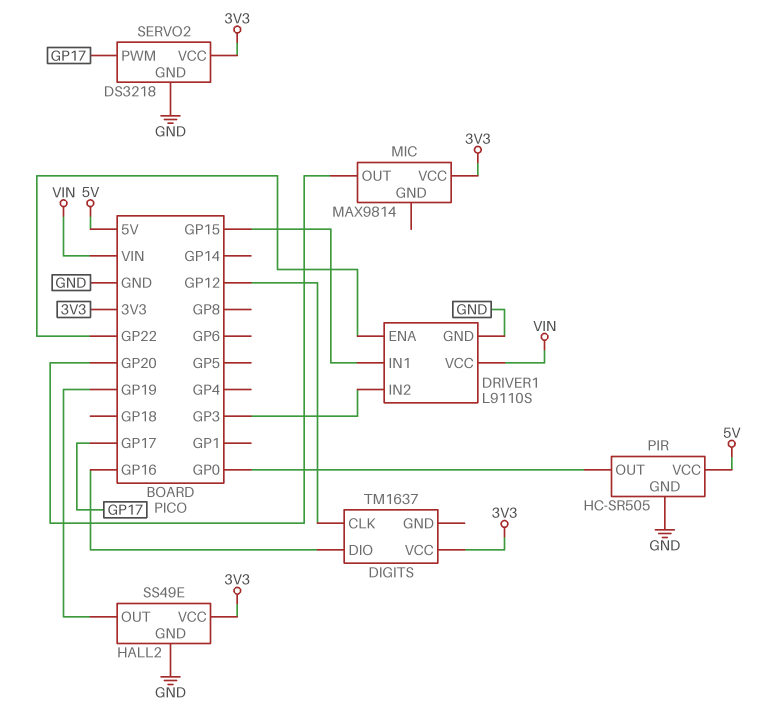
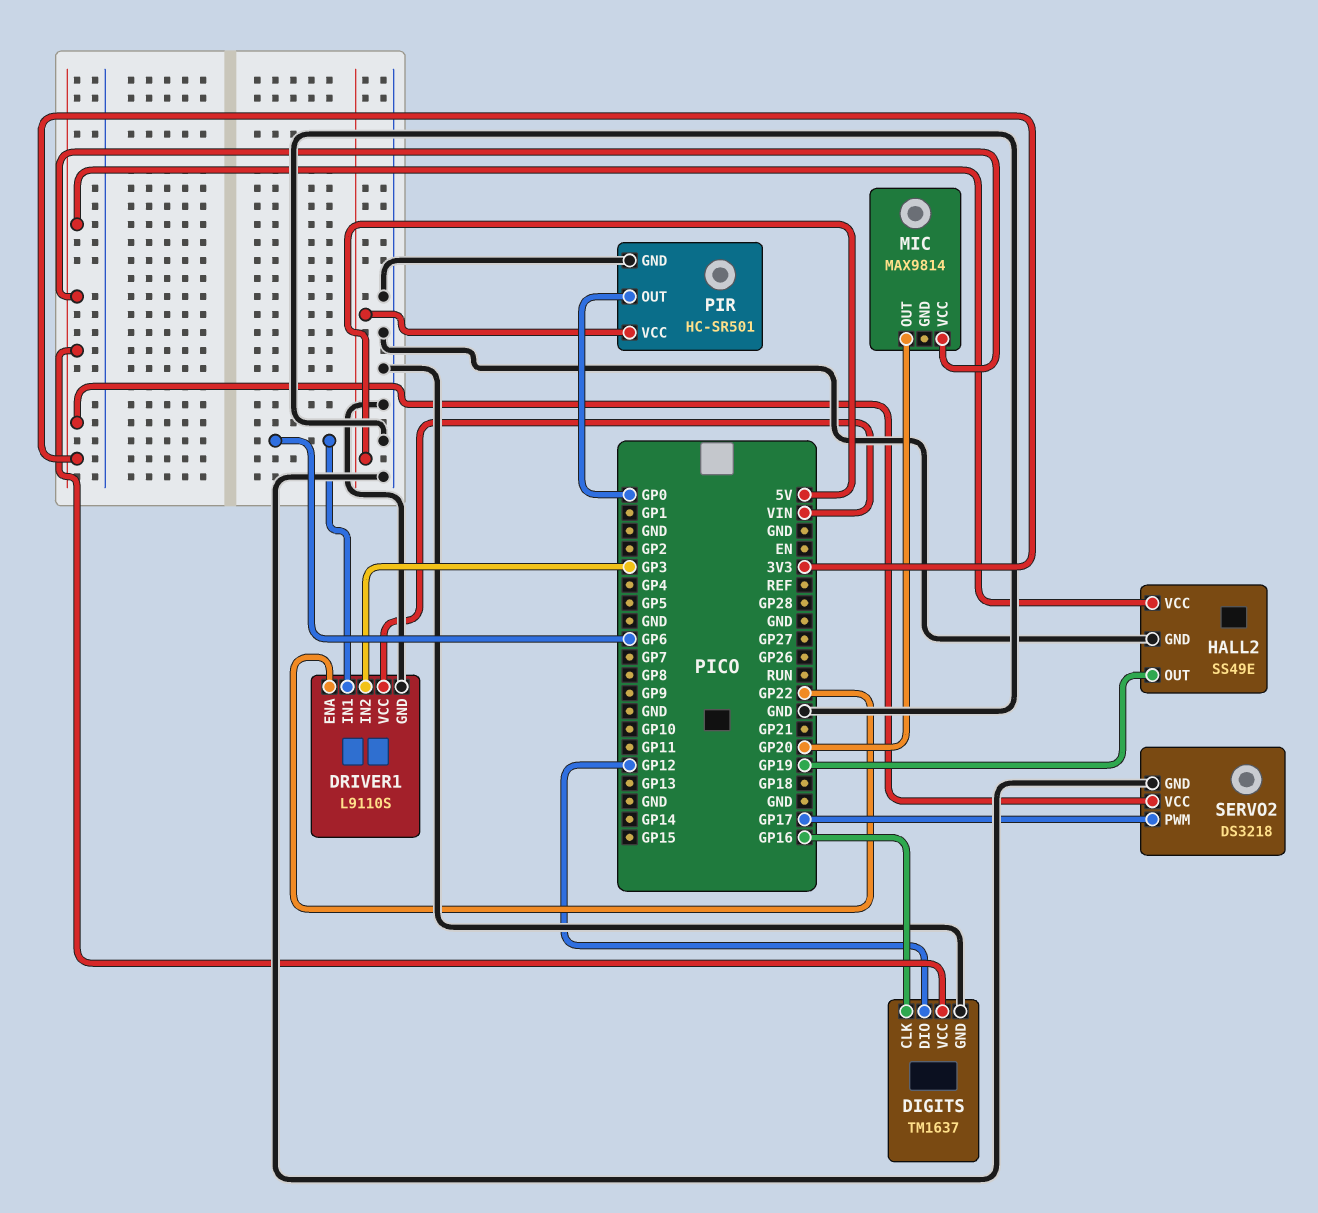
DIGITS pin CLK: GP12 -> GP16
DIGITS pin DIO: GP16 -> GP12
DIGITS pin GND: none -> GND
DRIVER1 pin IN1: GP15 -> GP6
PIR: HC-SR505 -> HC-SR501

